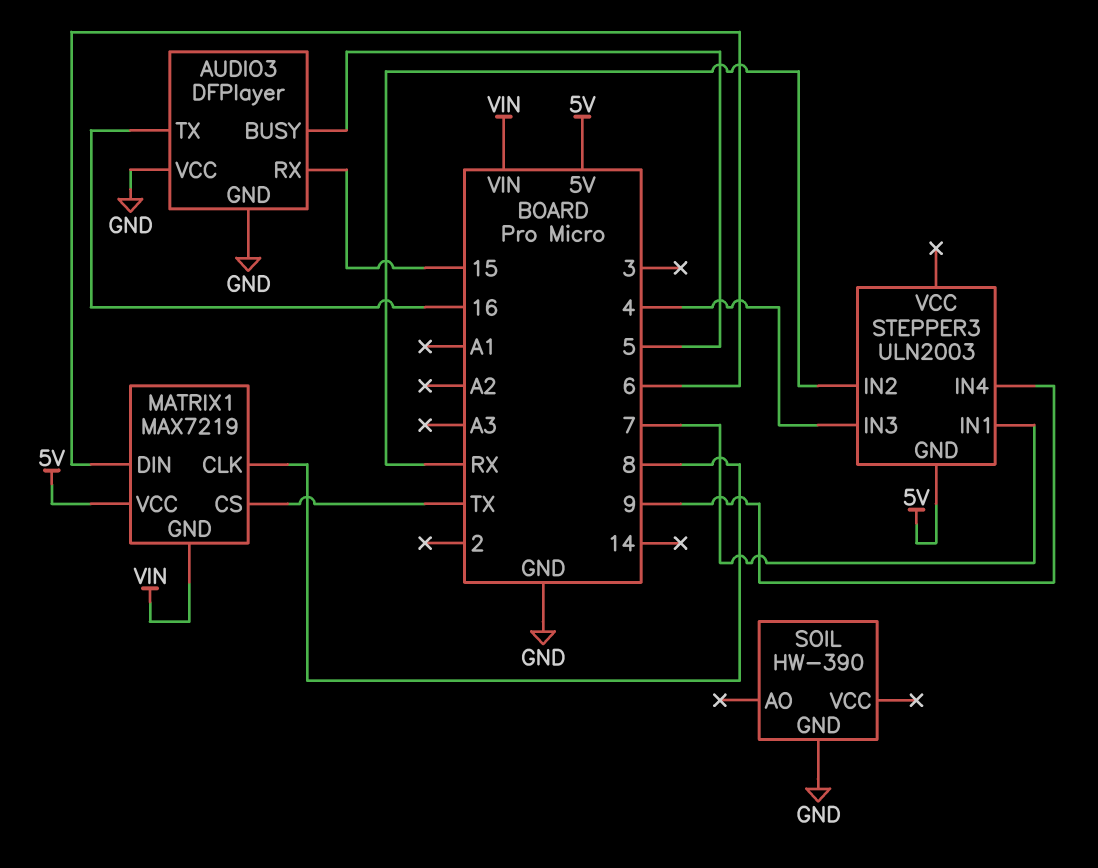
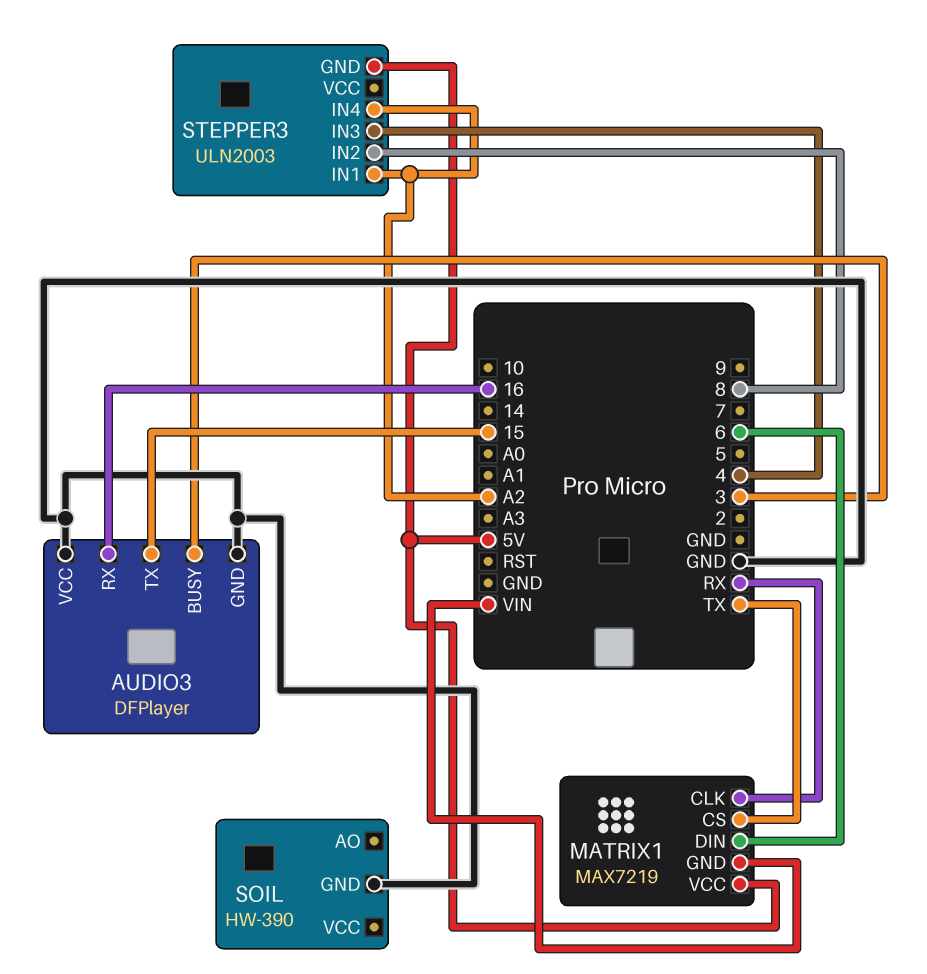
AUDIO3 pin BUSY: 5 -> 3
AUDIO3 pin RX: 15 -> 16
AUDIO3 pin TX: 16 -> 15
MATRIX1 pin CLK: 8 -> RX
STEPPER3 pin IN1: 7 -> A2
STEPPER3 pin IN2: RX -> 8
STEPPER3 pin IN4: 9 -> A2

